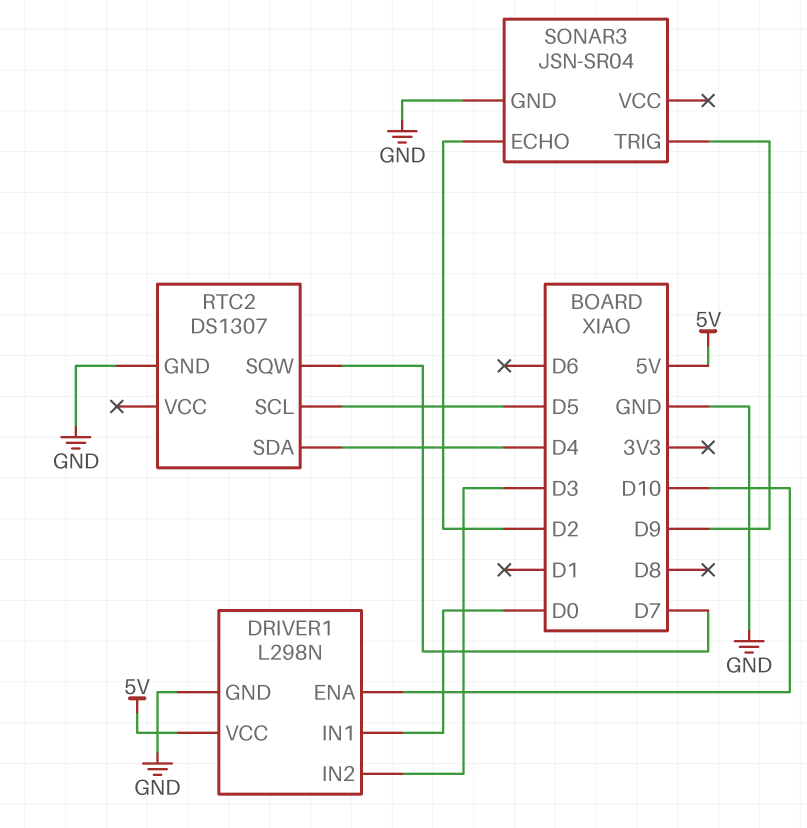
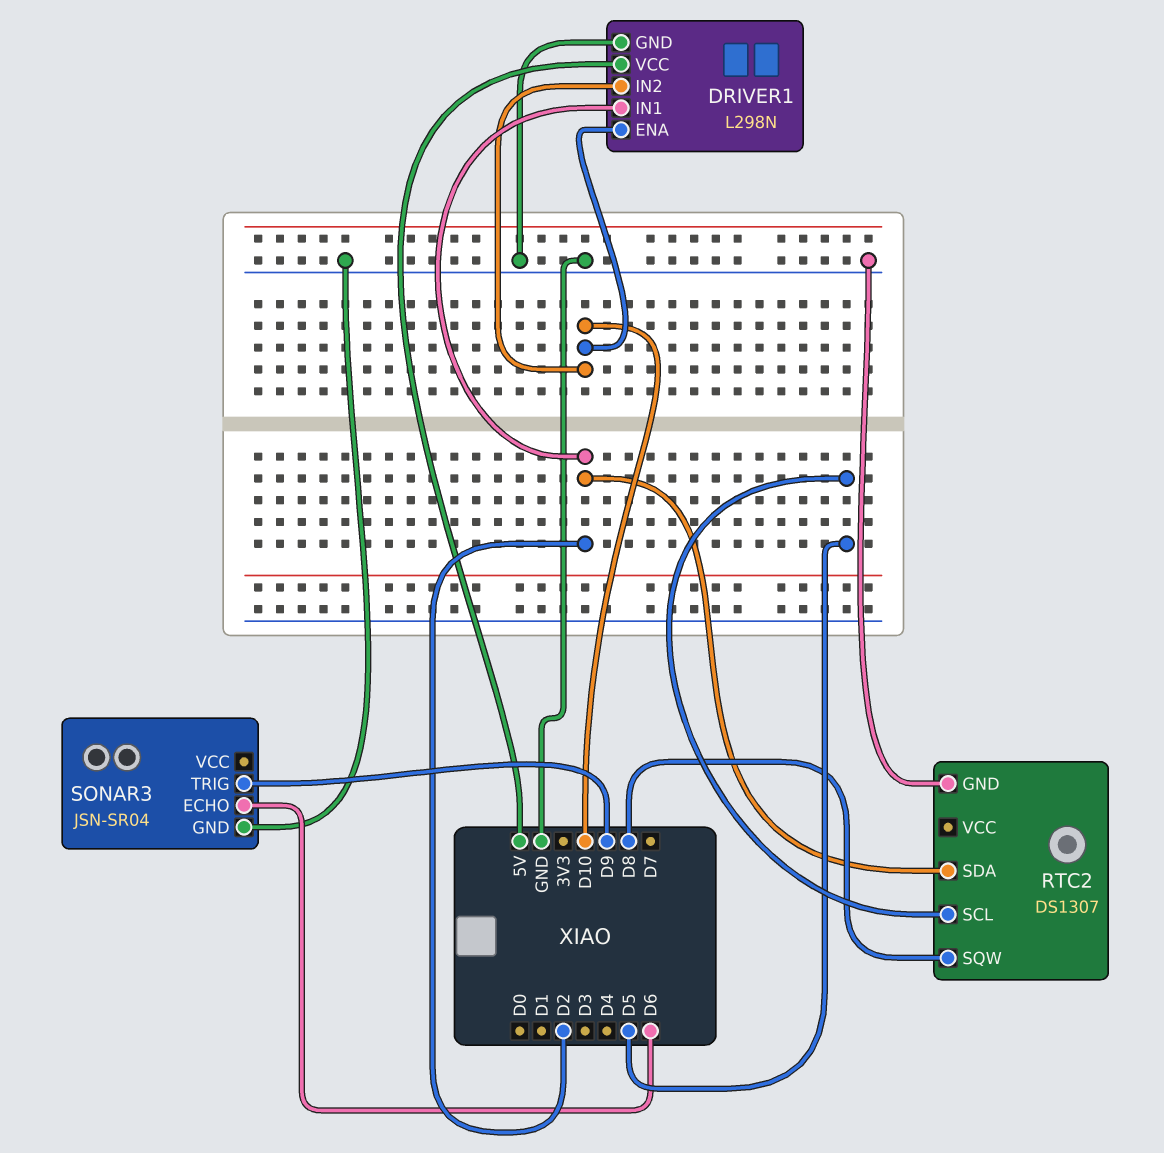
DRIVER1 pin IN1: D0 -> D2
DRIVER1 pin IN2: D3 -> D10
RTC2 pin SDA: D4 -> D2
RTC2 pin SQW: D7 -> D8
SONAR3 pin ECHO: D2 -> D6

